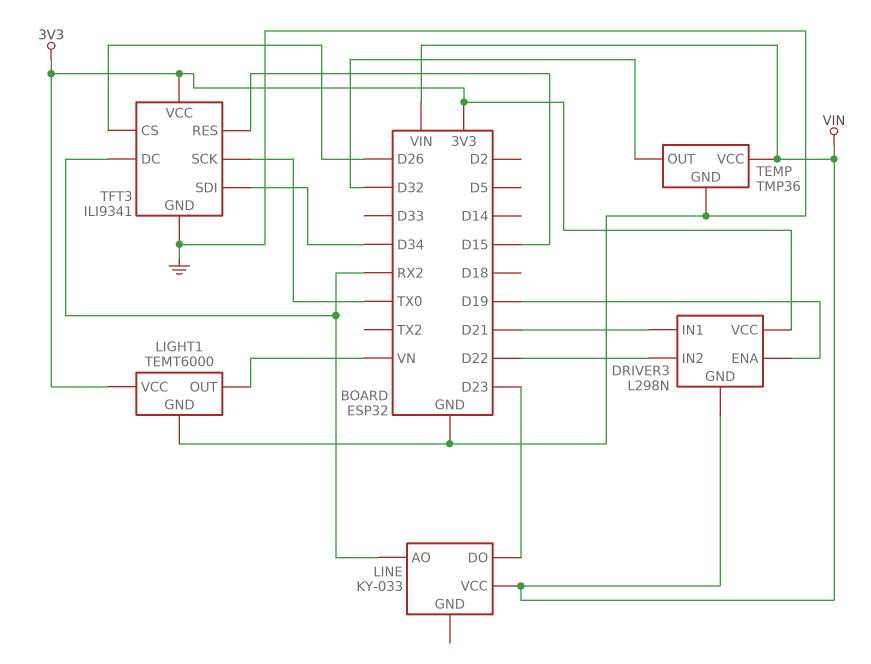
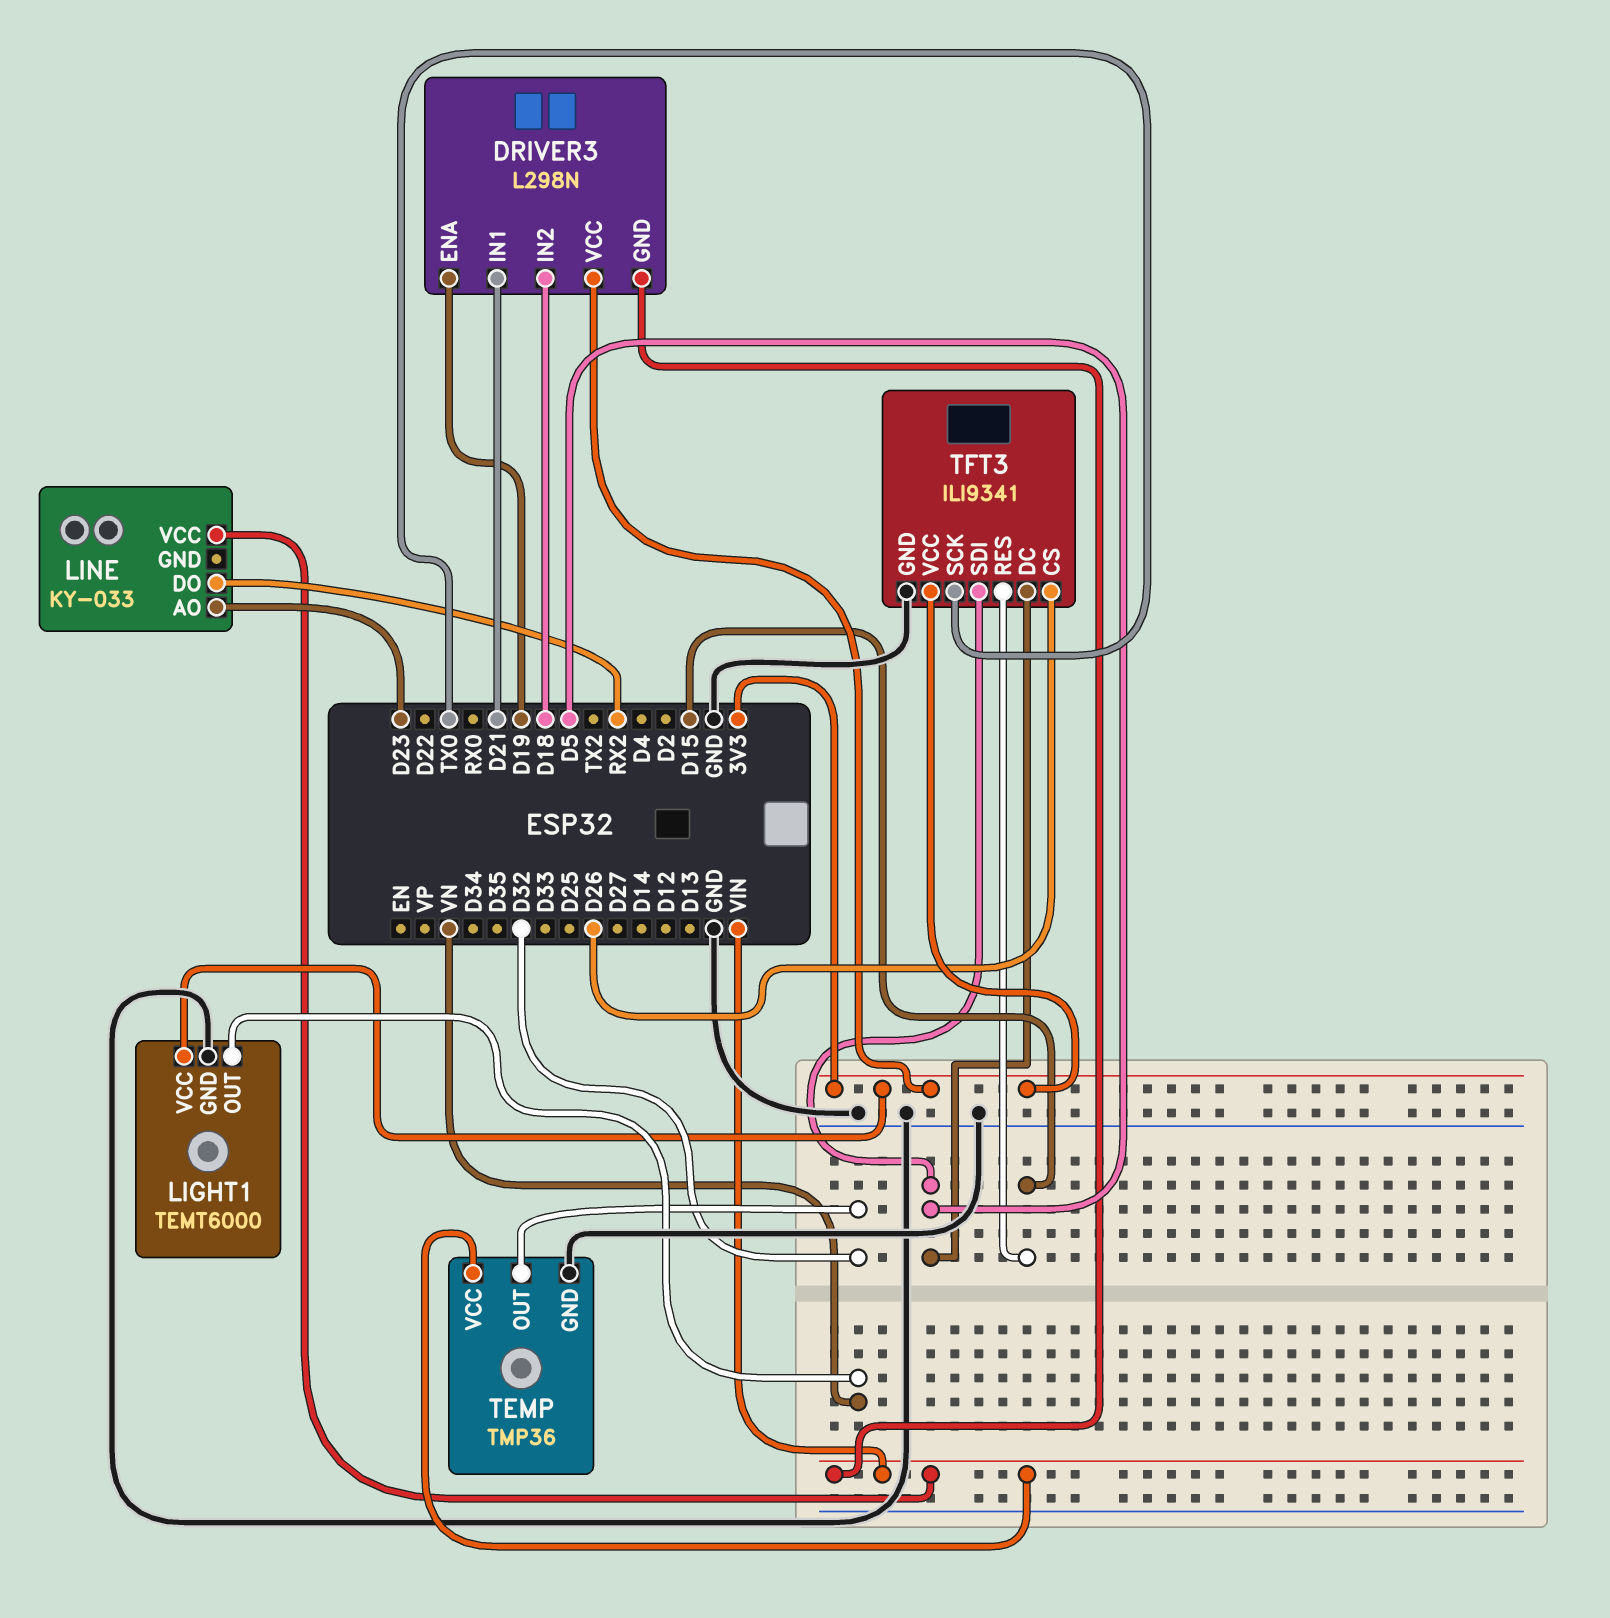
DRIVER3 pin IN2: D22 -> D18
LINE pin AO: RX2 -> D23
LINE pin DO: D23 -> RX2
TFT3 pin DC: RX2 -> D5
TFT3 pin SDI: D34 -> D5

